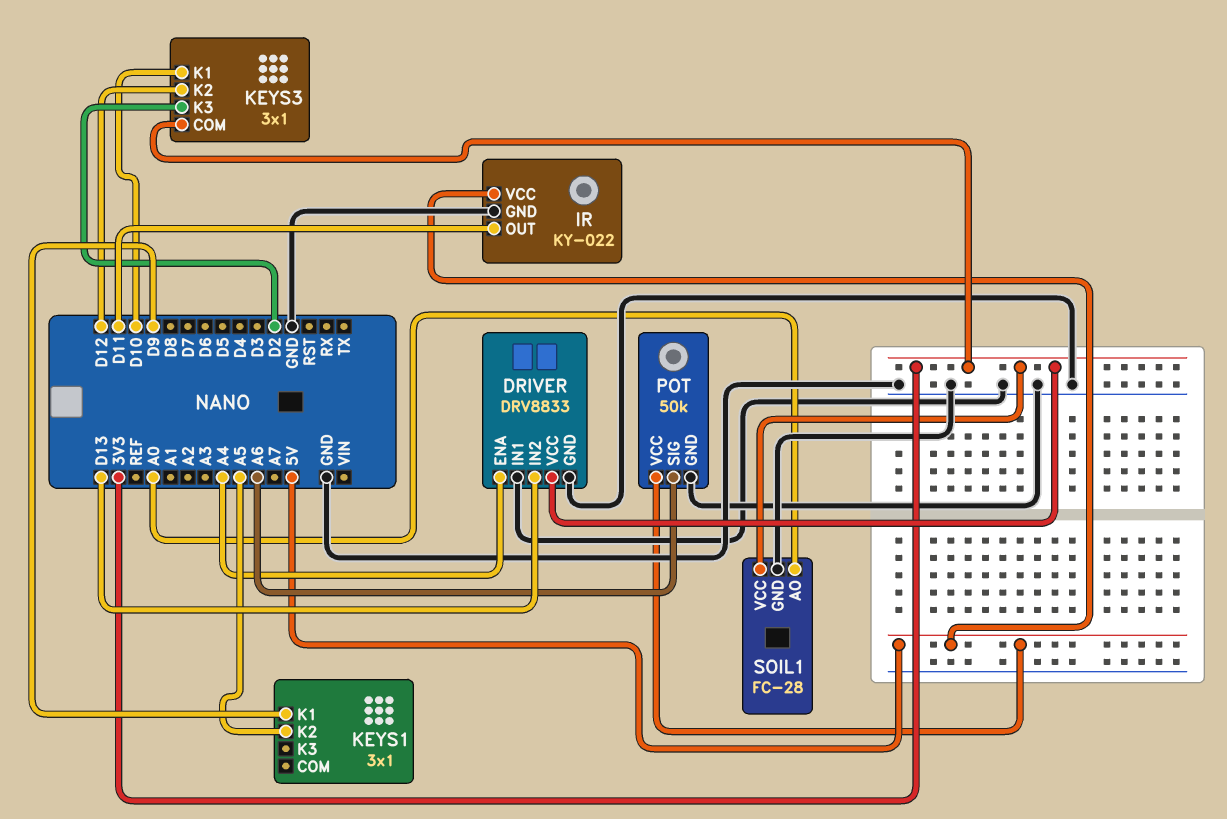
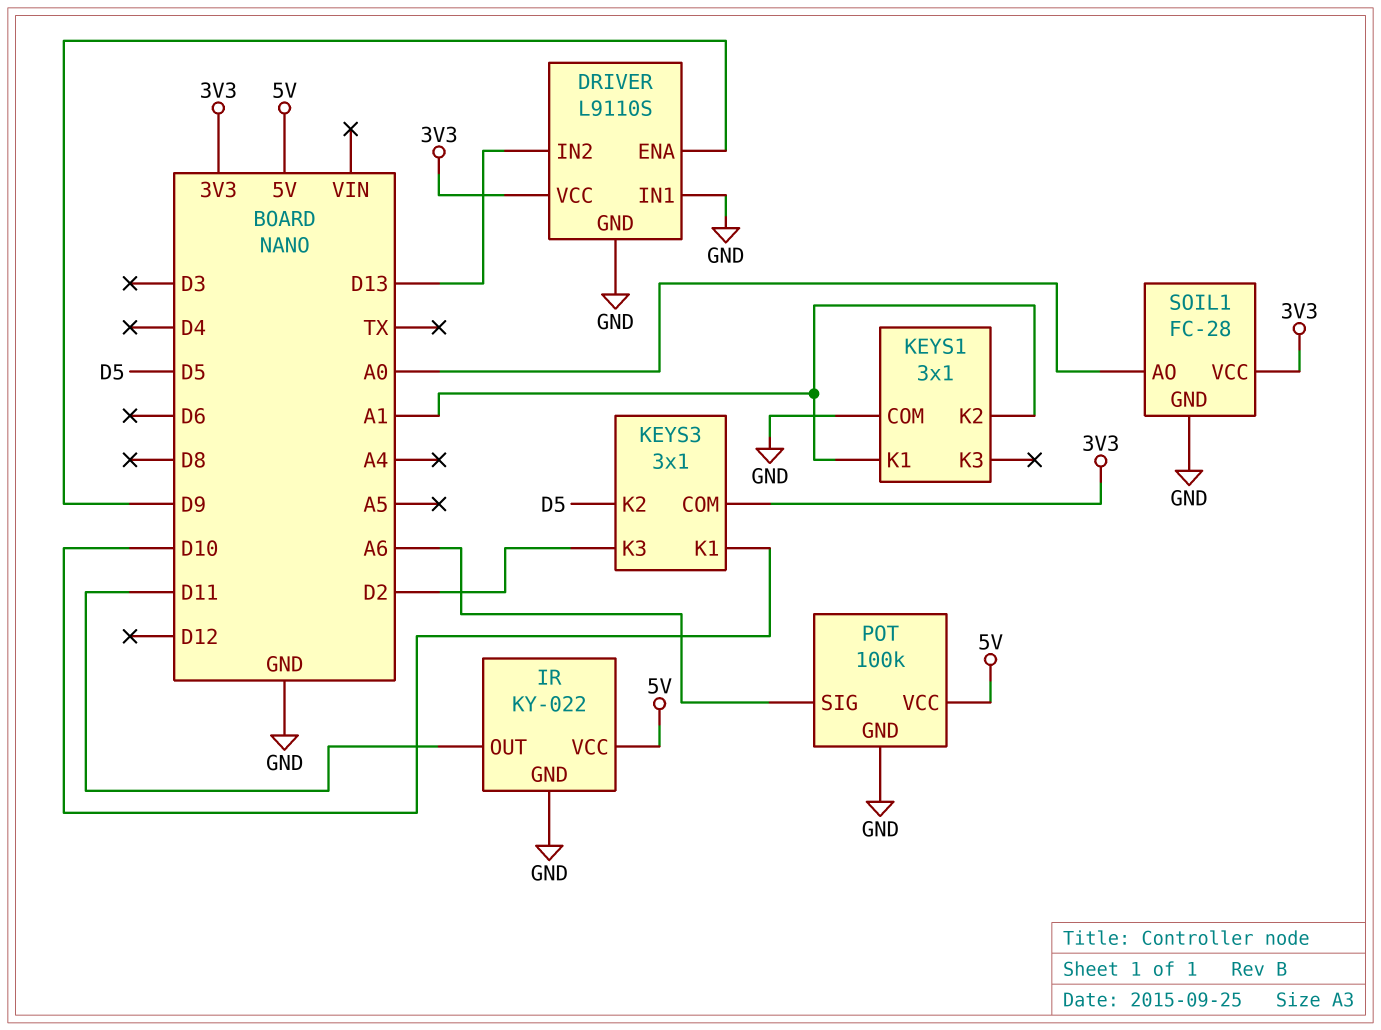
DRIVER: DRV8833 -> L9110S
DRIVER pin ENA: A4 -> D9
KEYS1 pin COM: none -> GND
KEYS1 pin K1: D9 -> A1
KEYS1 pin K2: A5 -> A1
KEYS3 pin K2: D12 -> D5
POT: 50k -> 100k

